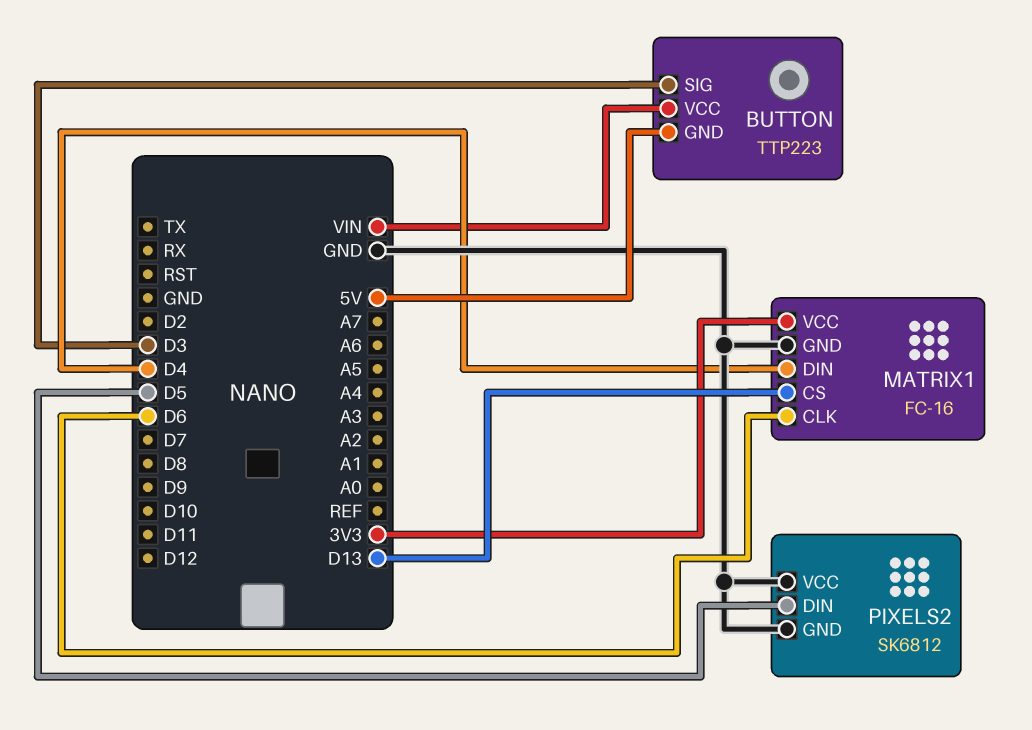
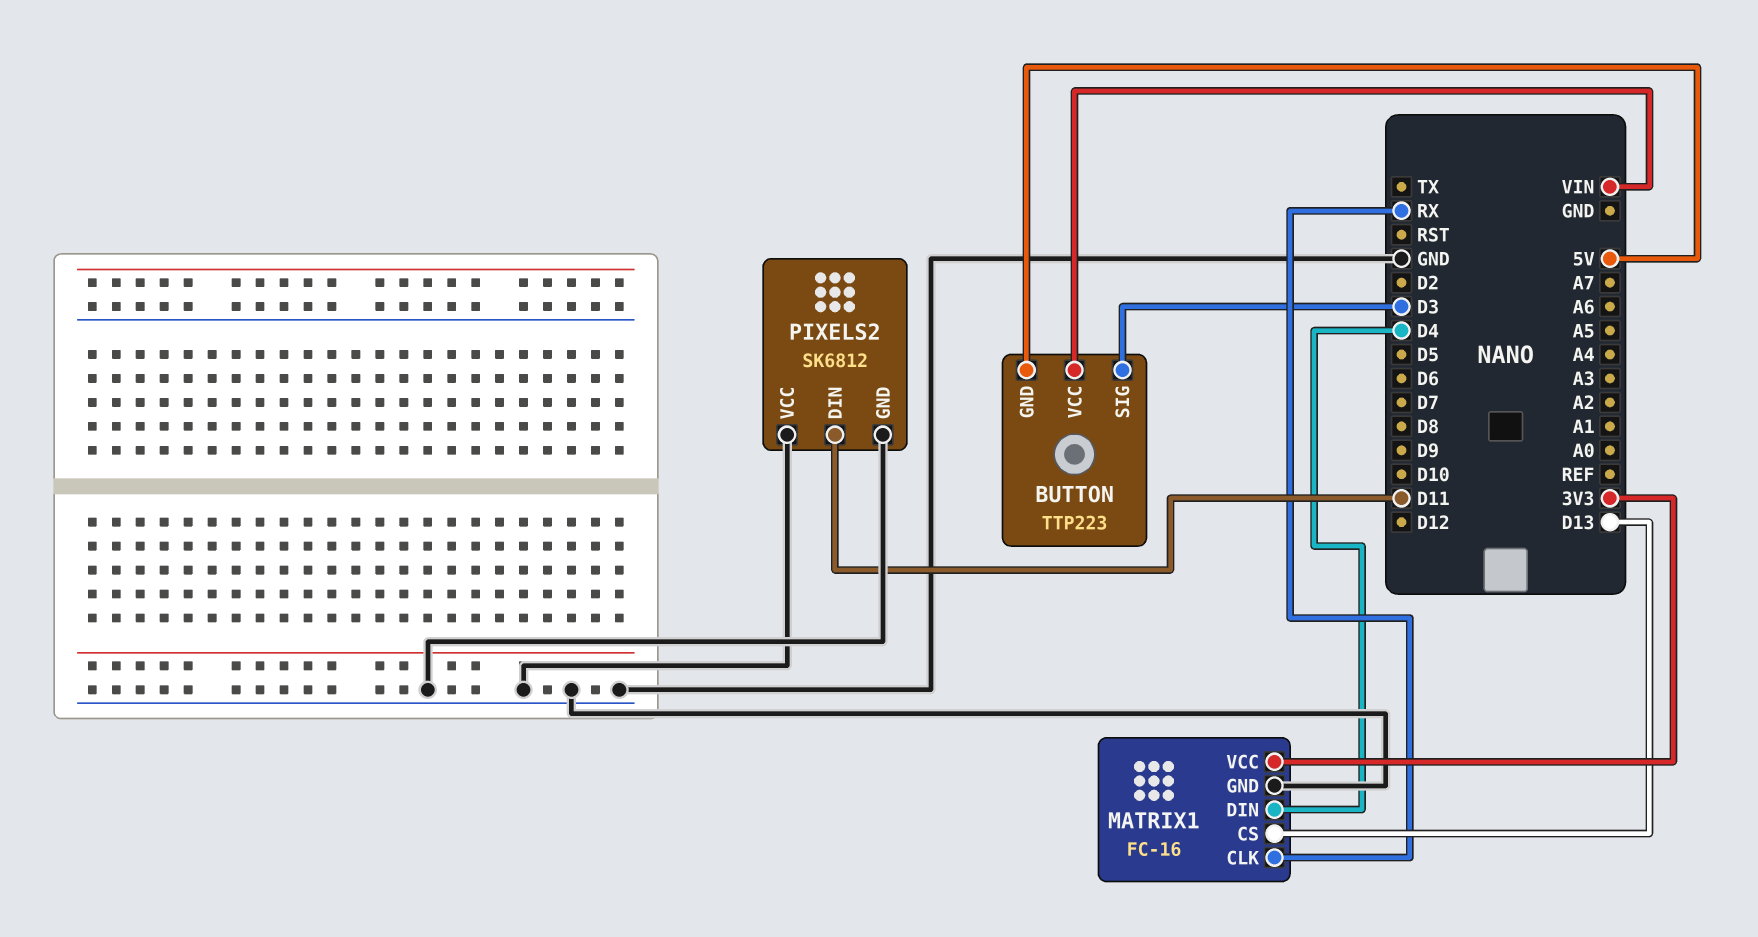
MATRIX1 pin CLK: D6 -> RX
PIXELS2 pin DIN: D5 -> D11

